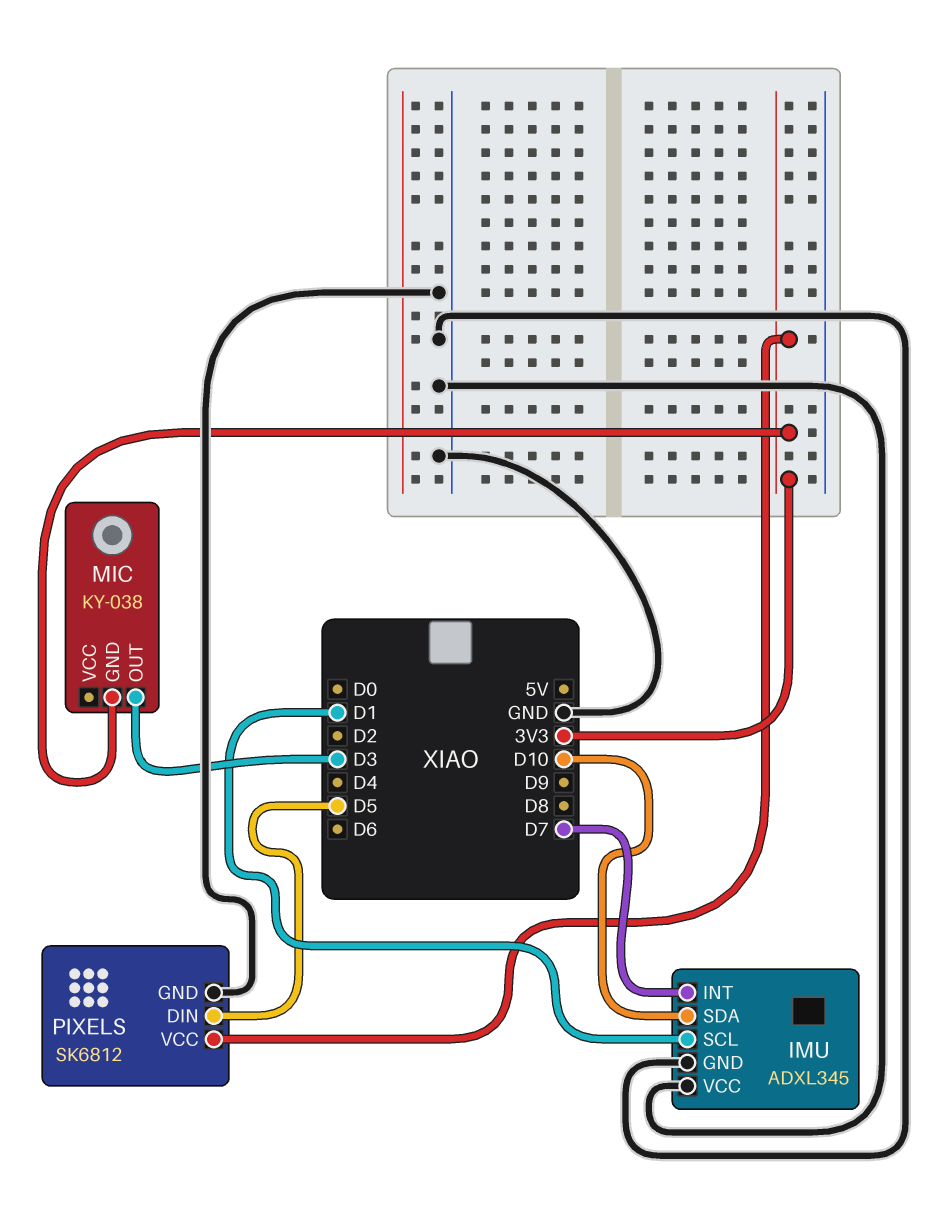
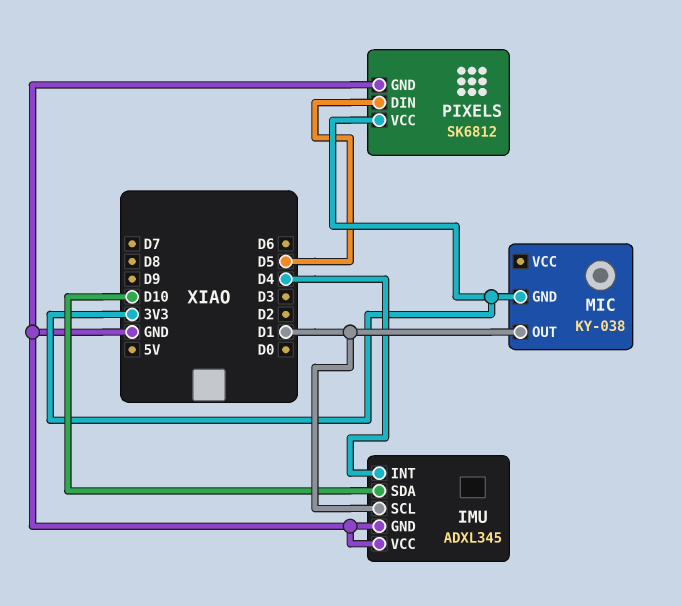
IMU pin INT: D7 -> D4
MIC pin OUT: D3 -> D1

